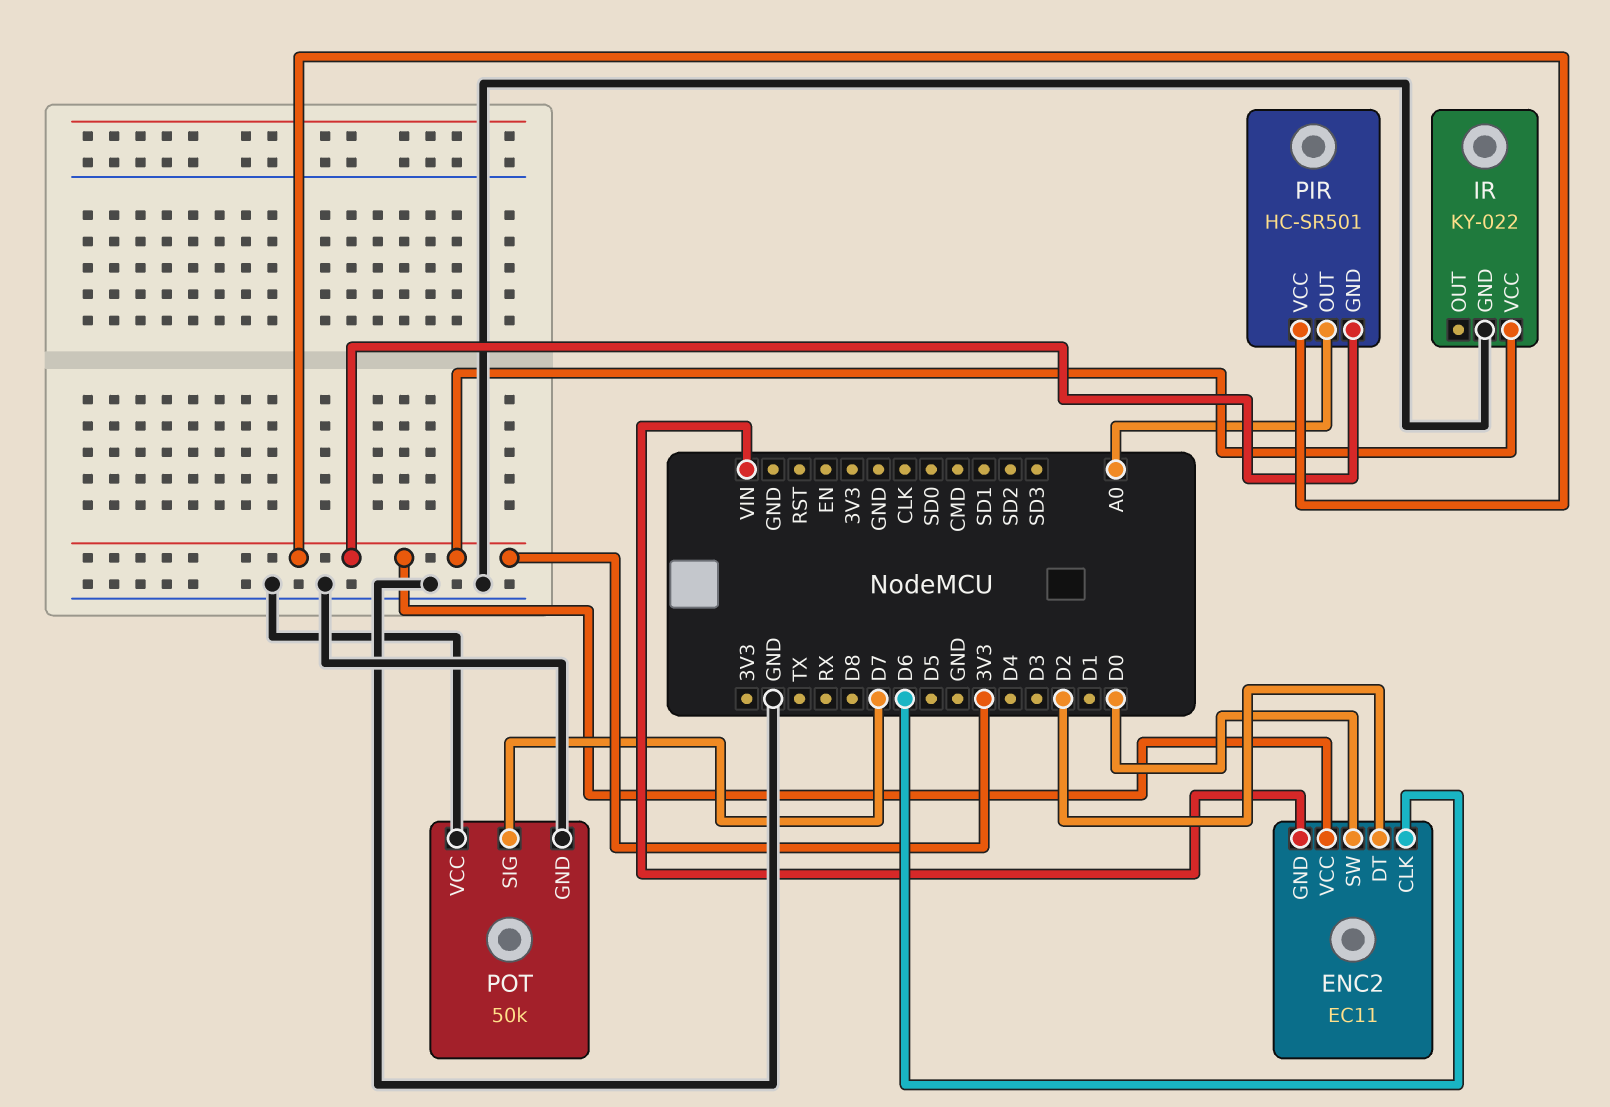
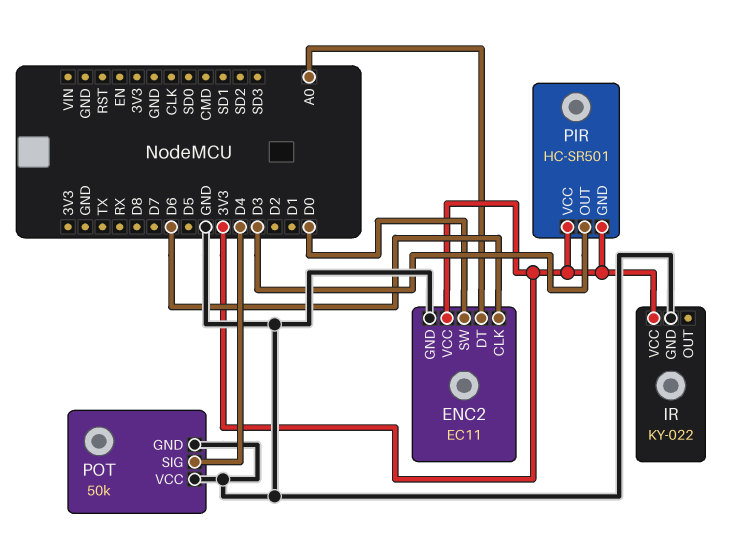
ENC2 pin DT: D2 -> A0
ENC2 pin GND: VIN -> GND
PIR pin OUT: A0 -> D3
POT pin SIG: D7 -> D4

